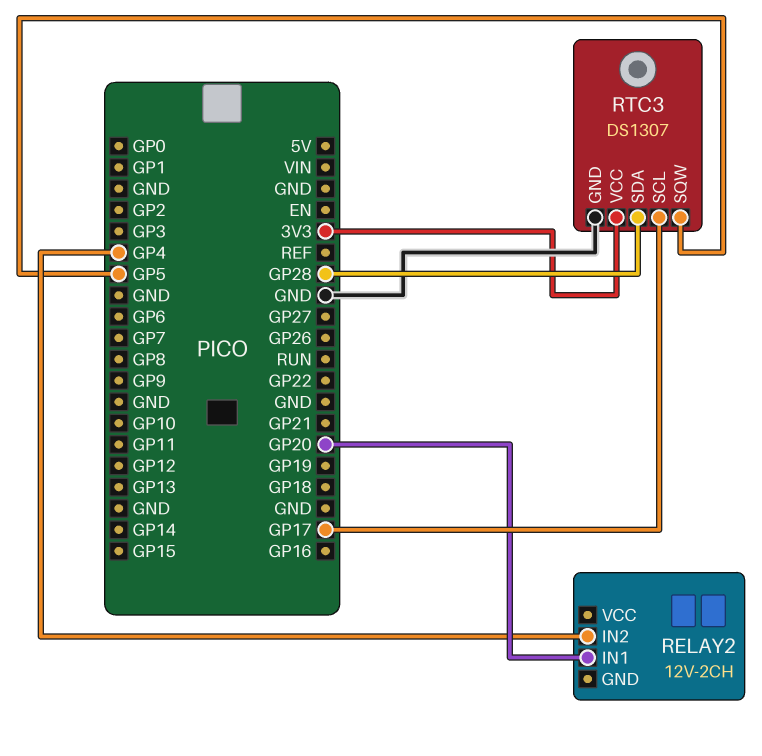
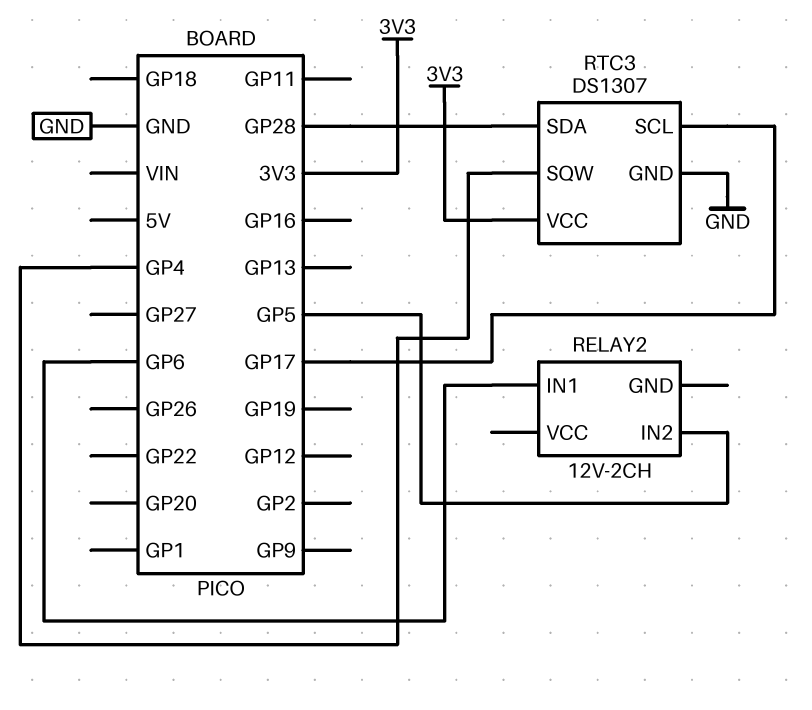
RELAY2 pin IN1: GP20 -> GP6
RELAY2 pin IN2: GP4 -> GP5
RTC3 pin SQW: GP5 -> GP4

